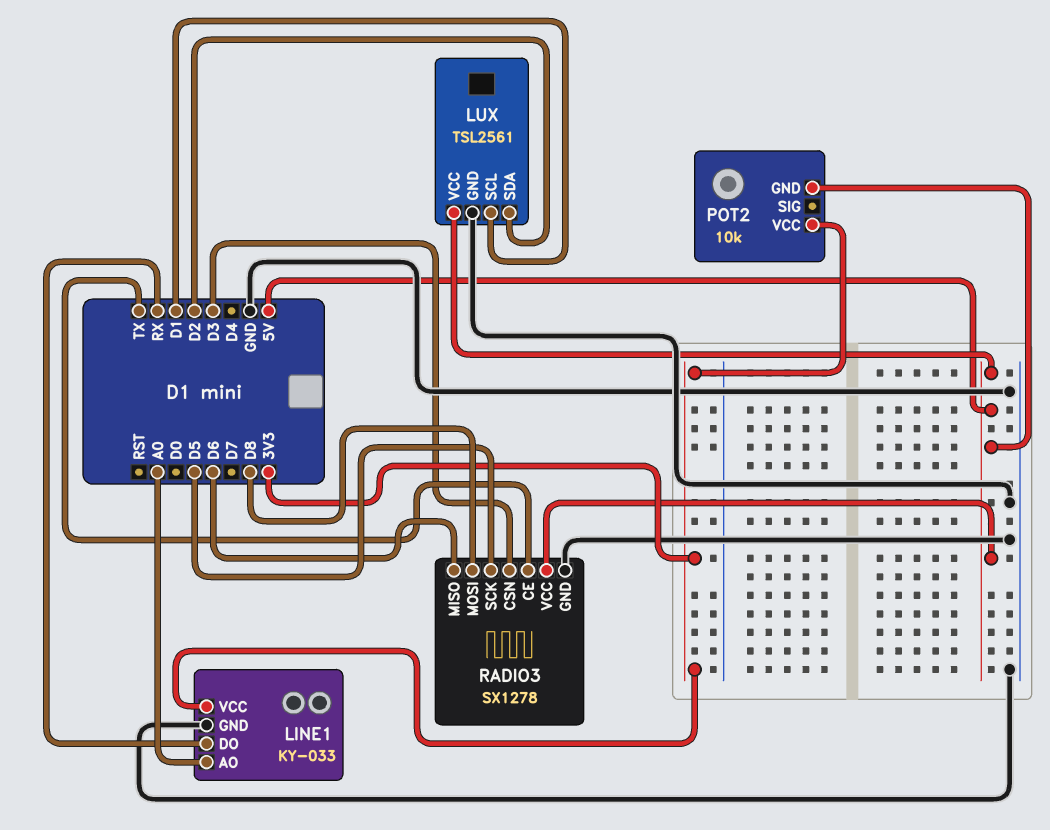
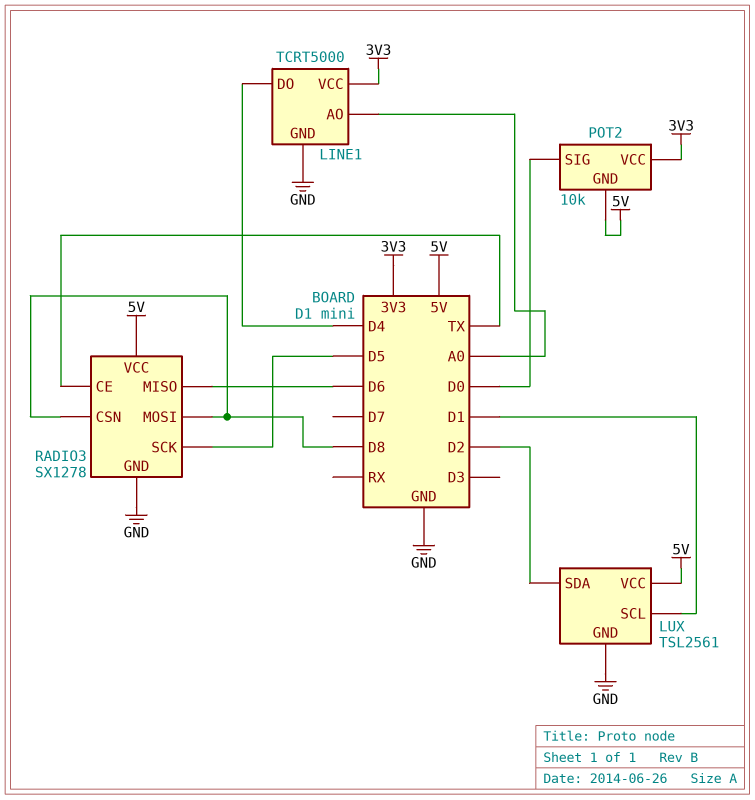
LINE1: KY-033 -> TCRT5000
LINE1 pin DO: RX -> D4
POT2 pin SIG: none -> D0
RADIO3 pin CSN: D3 -> D8

